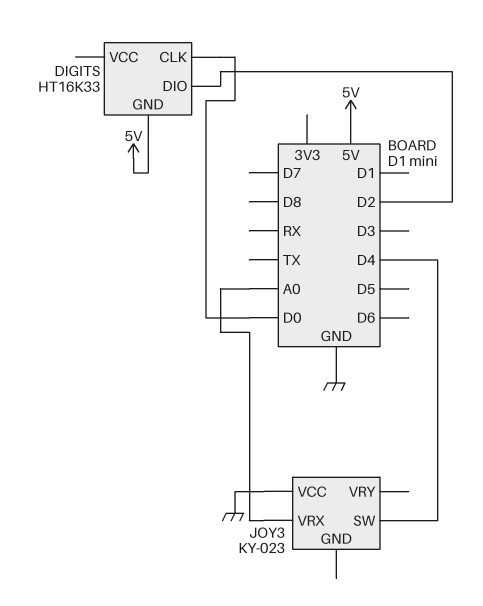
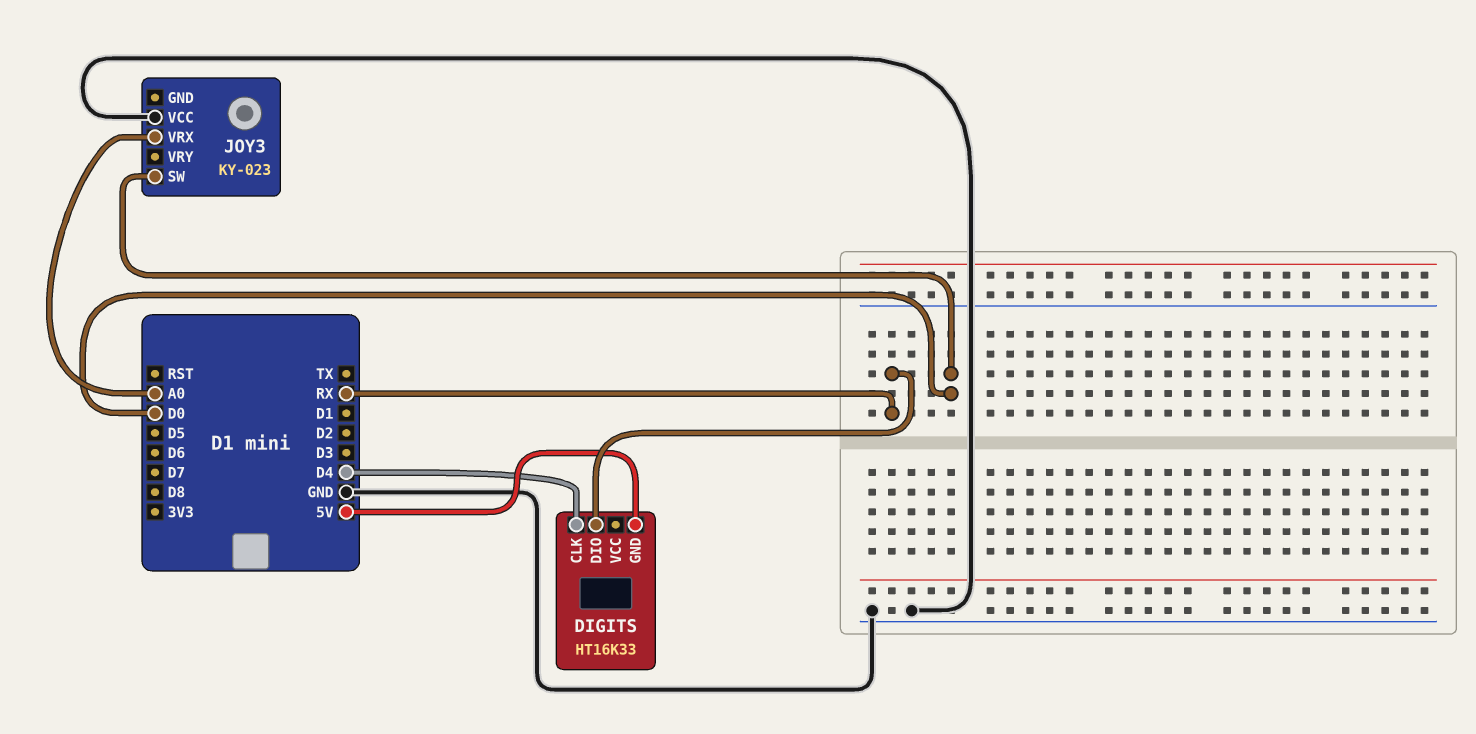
DIGITS pin CLK: D0 -> D4
DIGITS pin DIO: D2 -> RX
JOY3 pin SW: D4 -> D0

